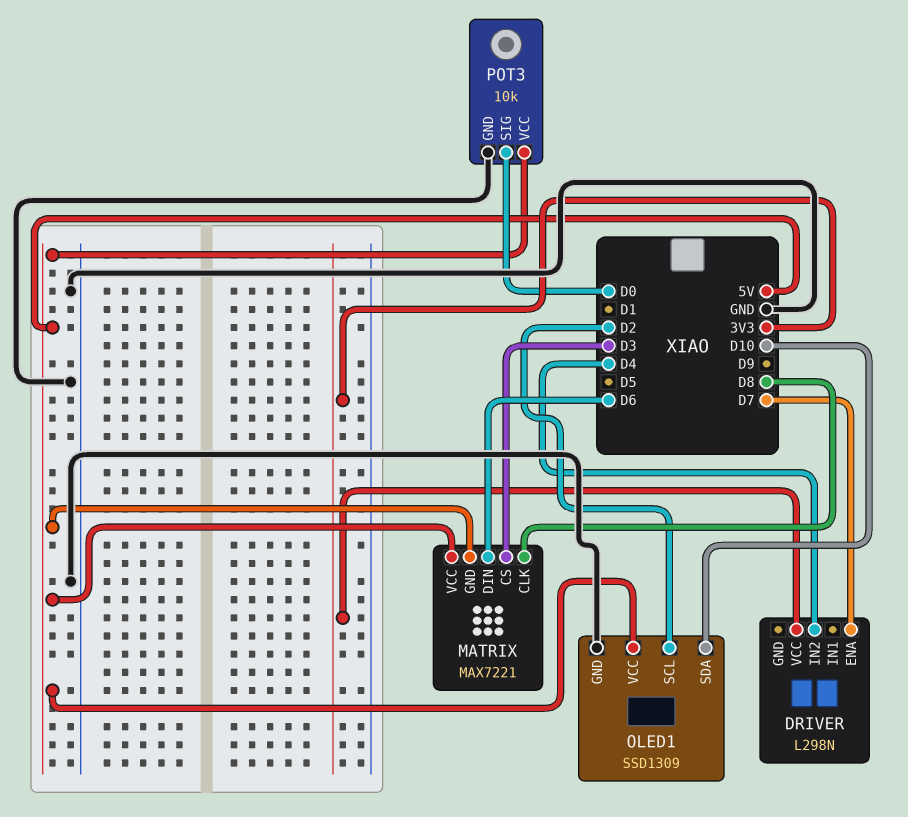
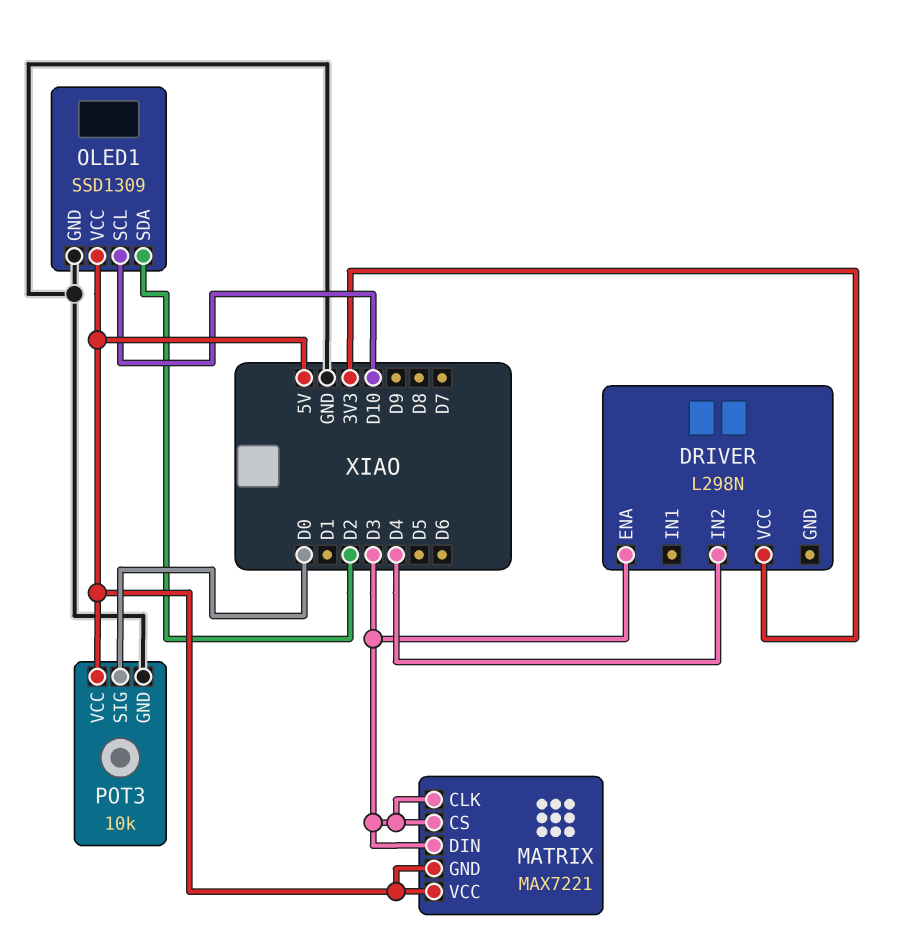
DRIVER pin ENA: D7 -> D3
MATRIX pin CLK: D8 -> D3
MATRIX pin DIN: D6 -> D3
OLED1 pin SCL: D2 -> D10
OLED1 pin SDA: D10 -> D2

